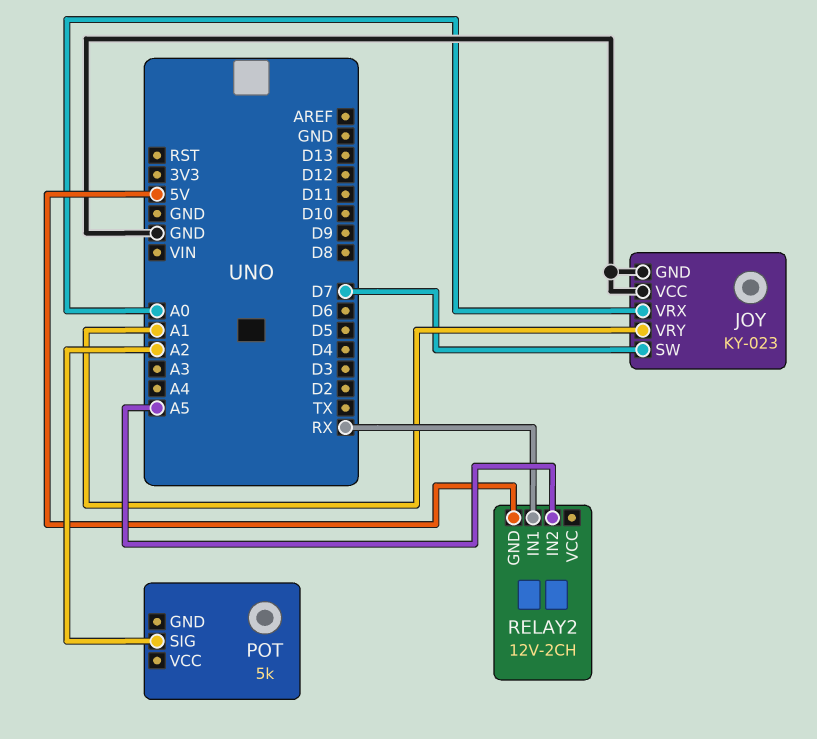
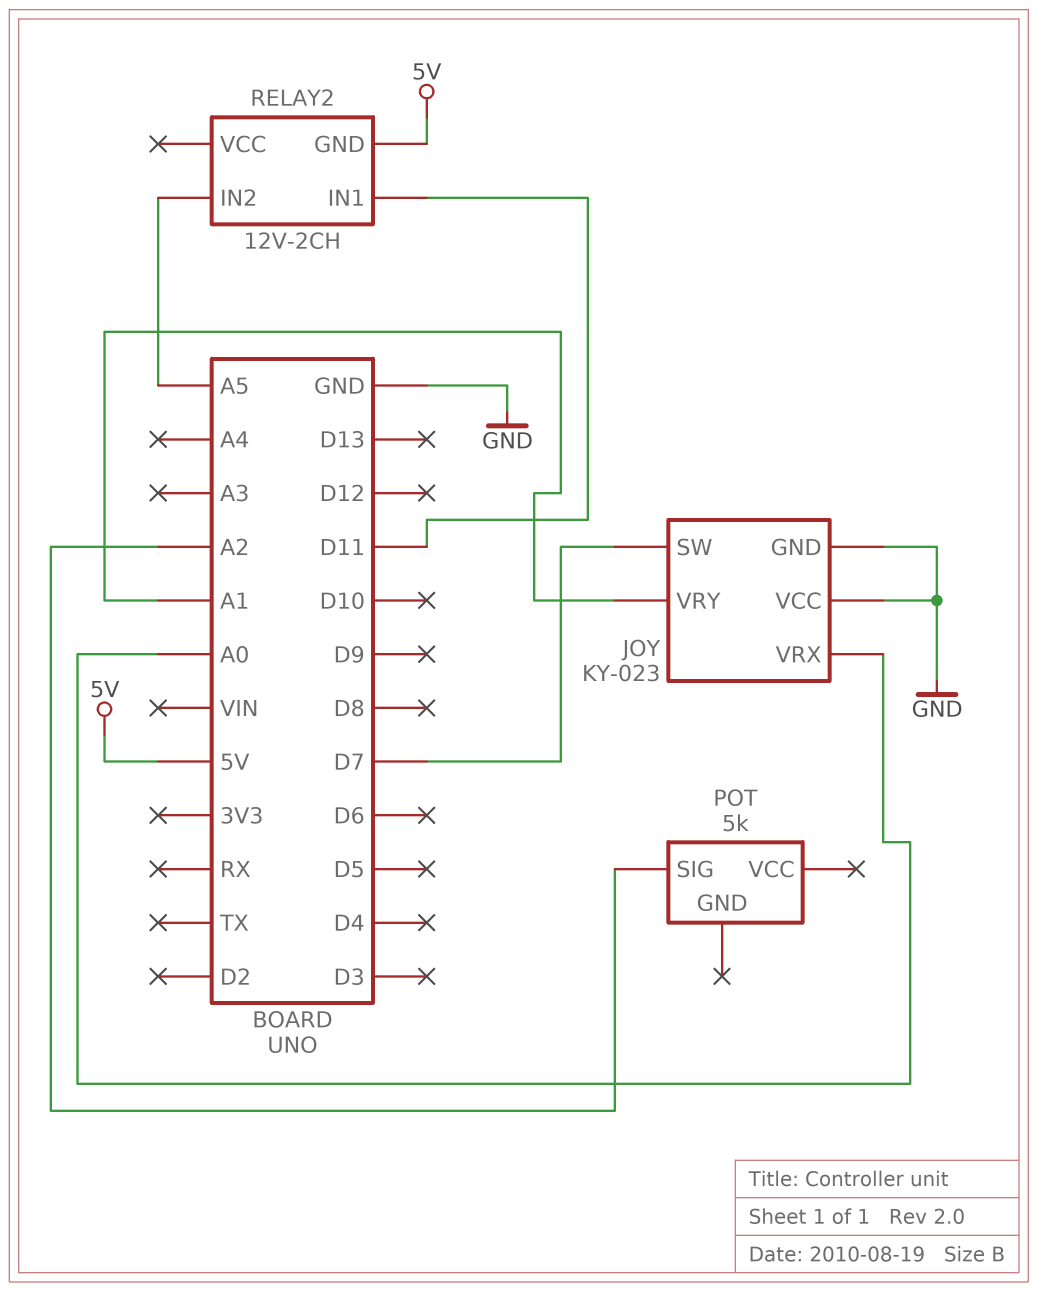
RELAY2 pin IN1: RX -> D11

